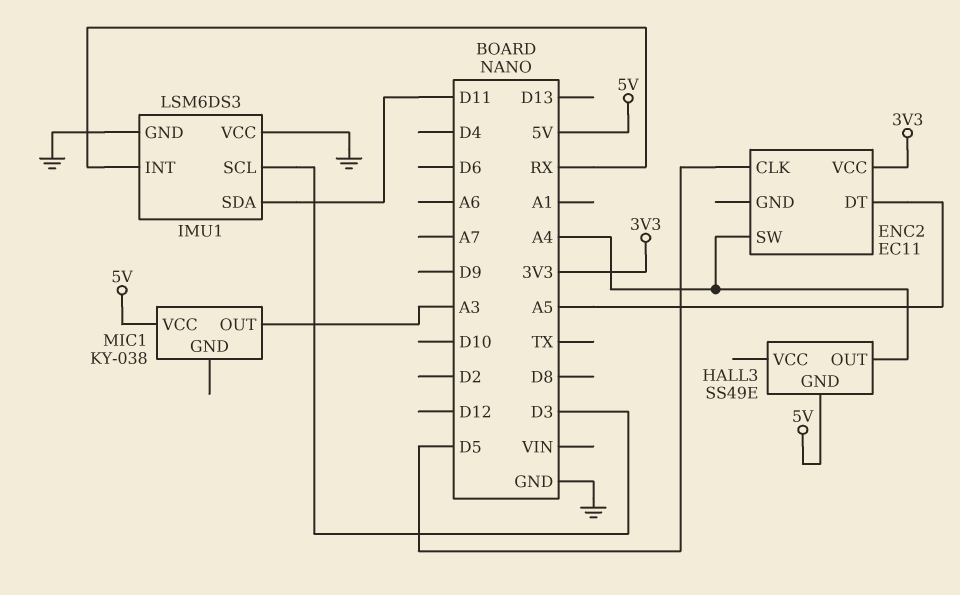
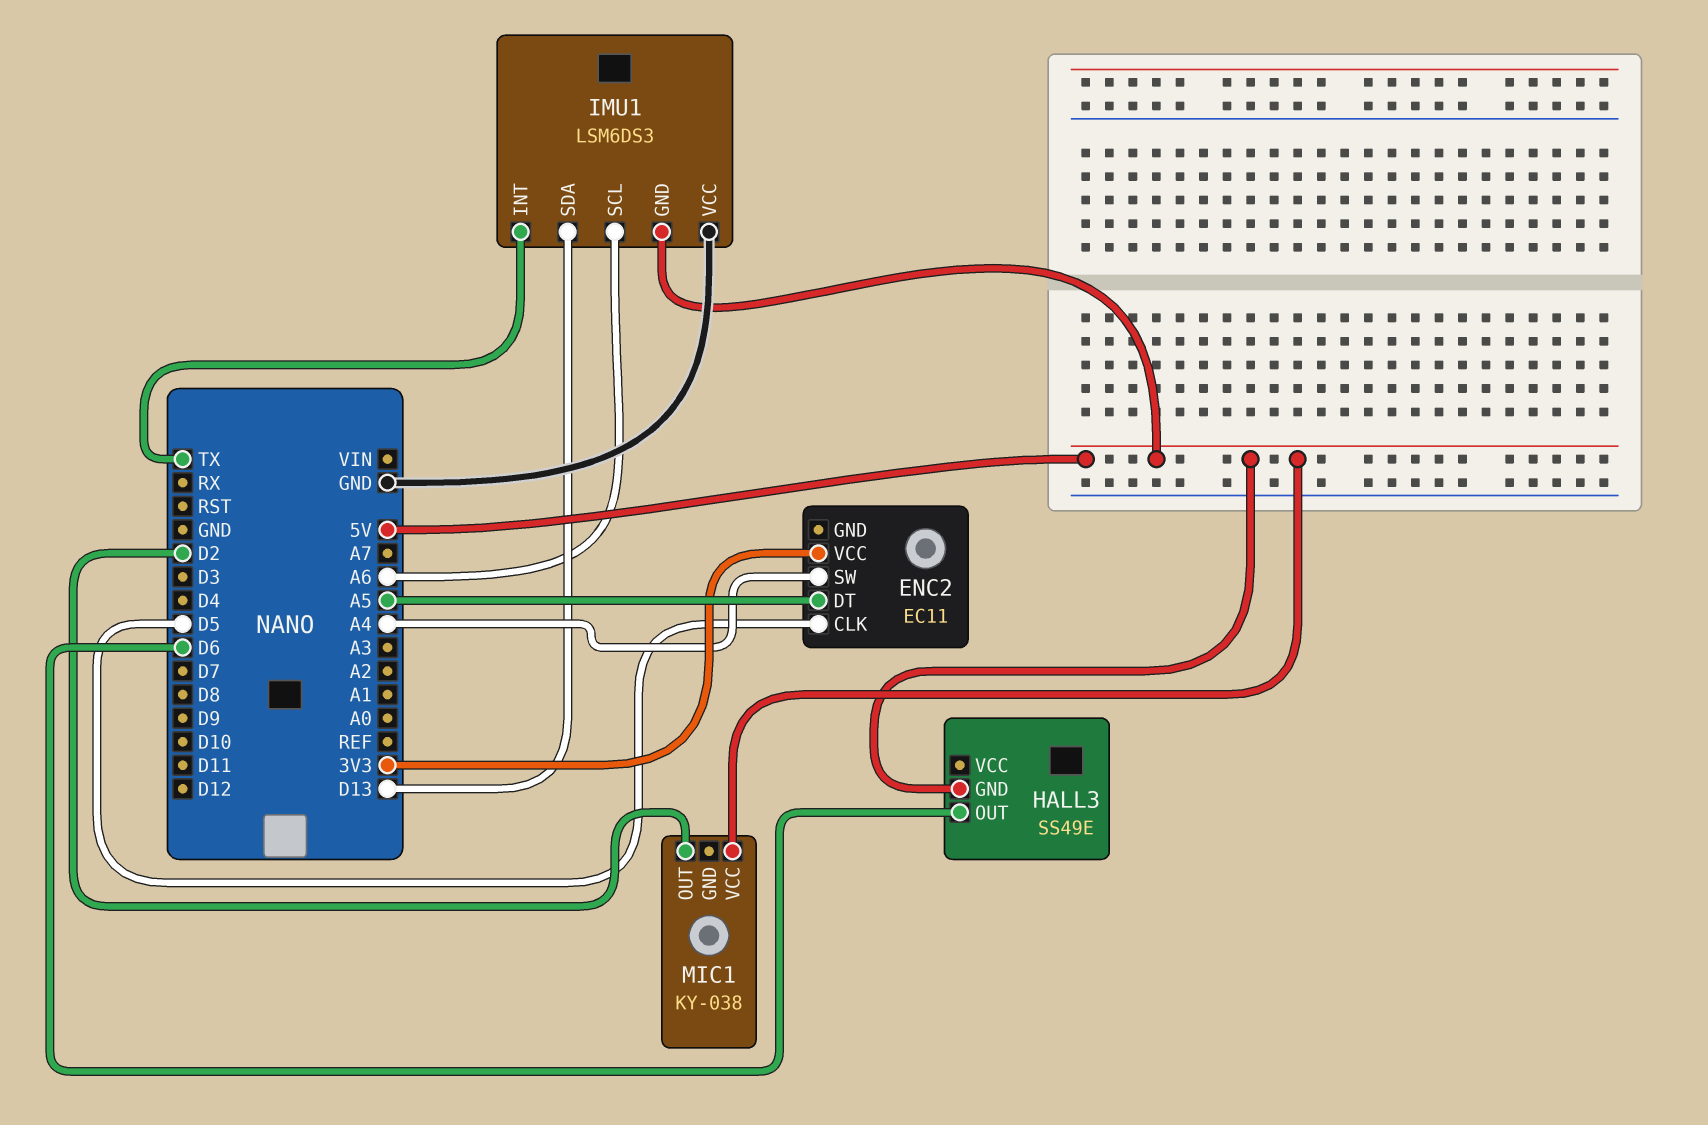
HALL3 pin OUT: A4 -> D6
IMU1 pin GND: GND -> 5V
IMU1 pin INT: RX -> TX
IMU1 pin SCL: D3 -> A6
IMU1 pin SDA: D11 -> D13
MIC1 pin OUT: A3 -> D2

